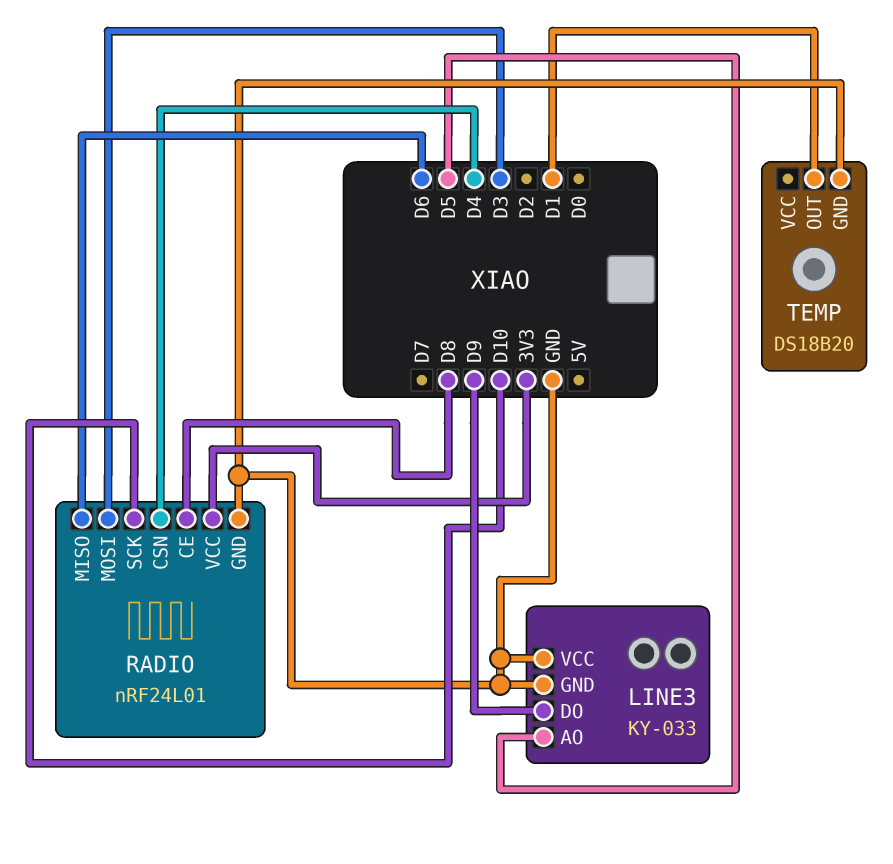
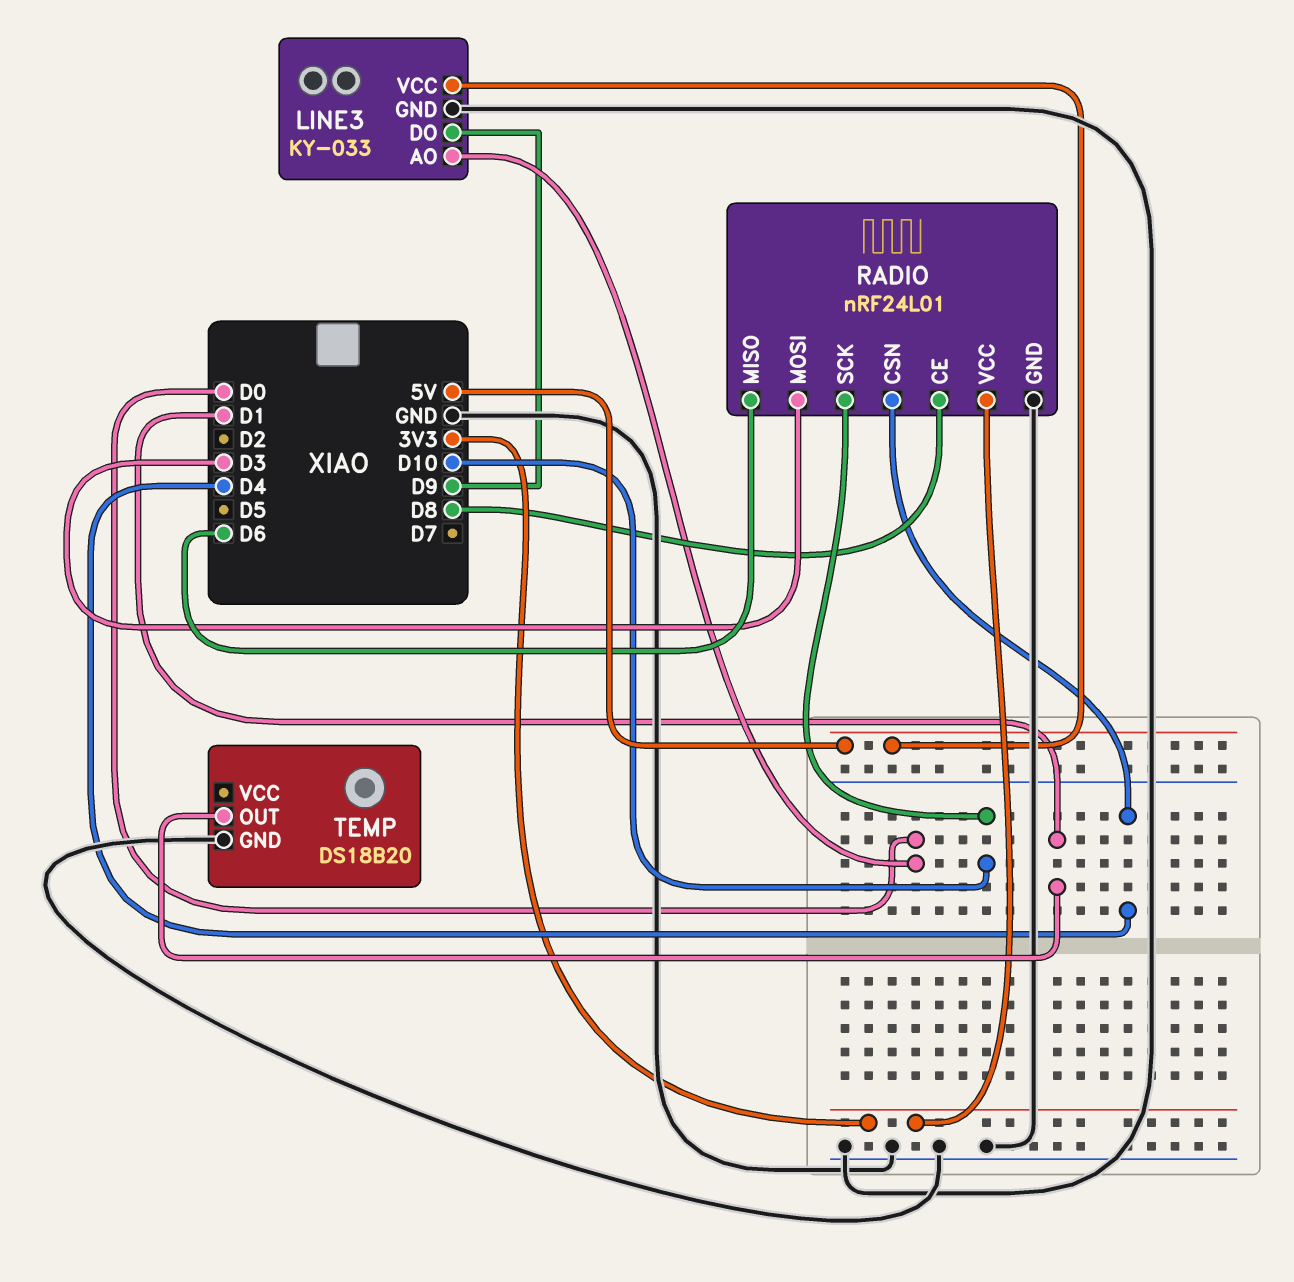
LINE3 pin AO: D5 -> D0
LINE3 pin VCC: GND -> 5V

